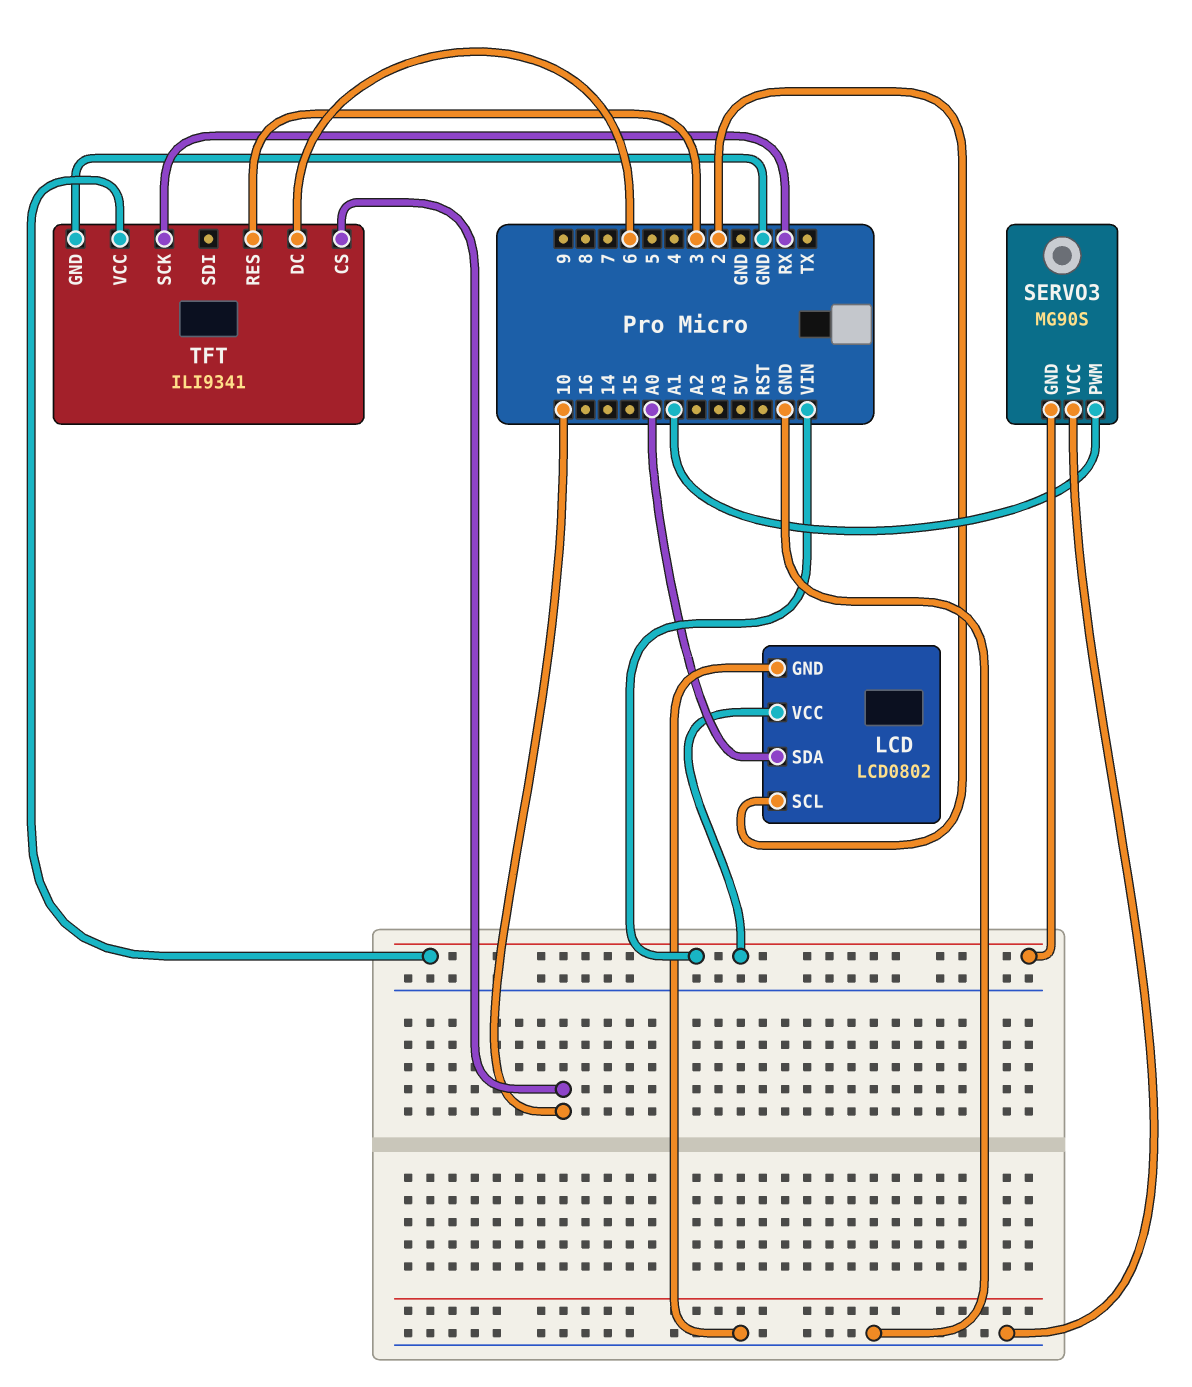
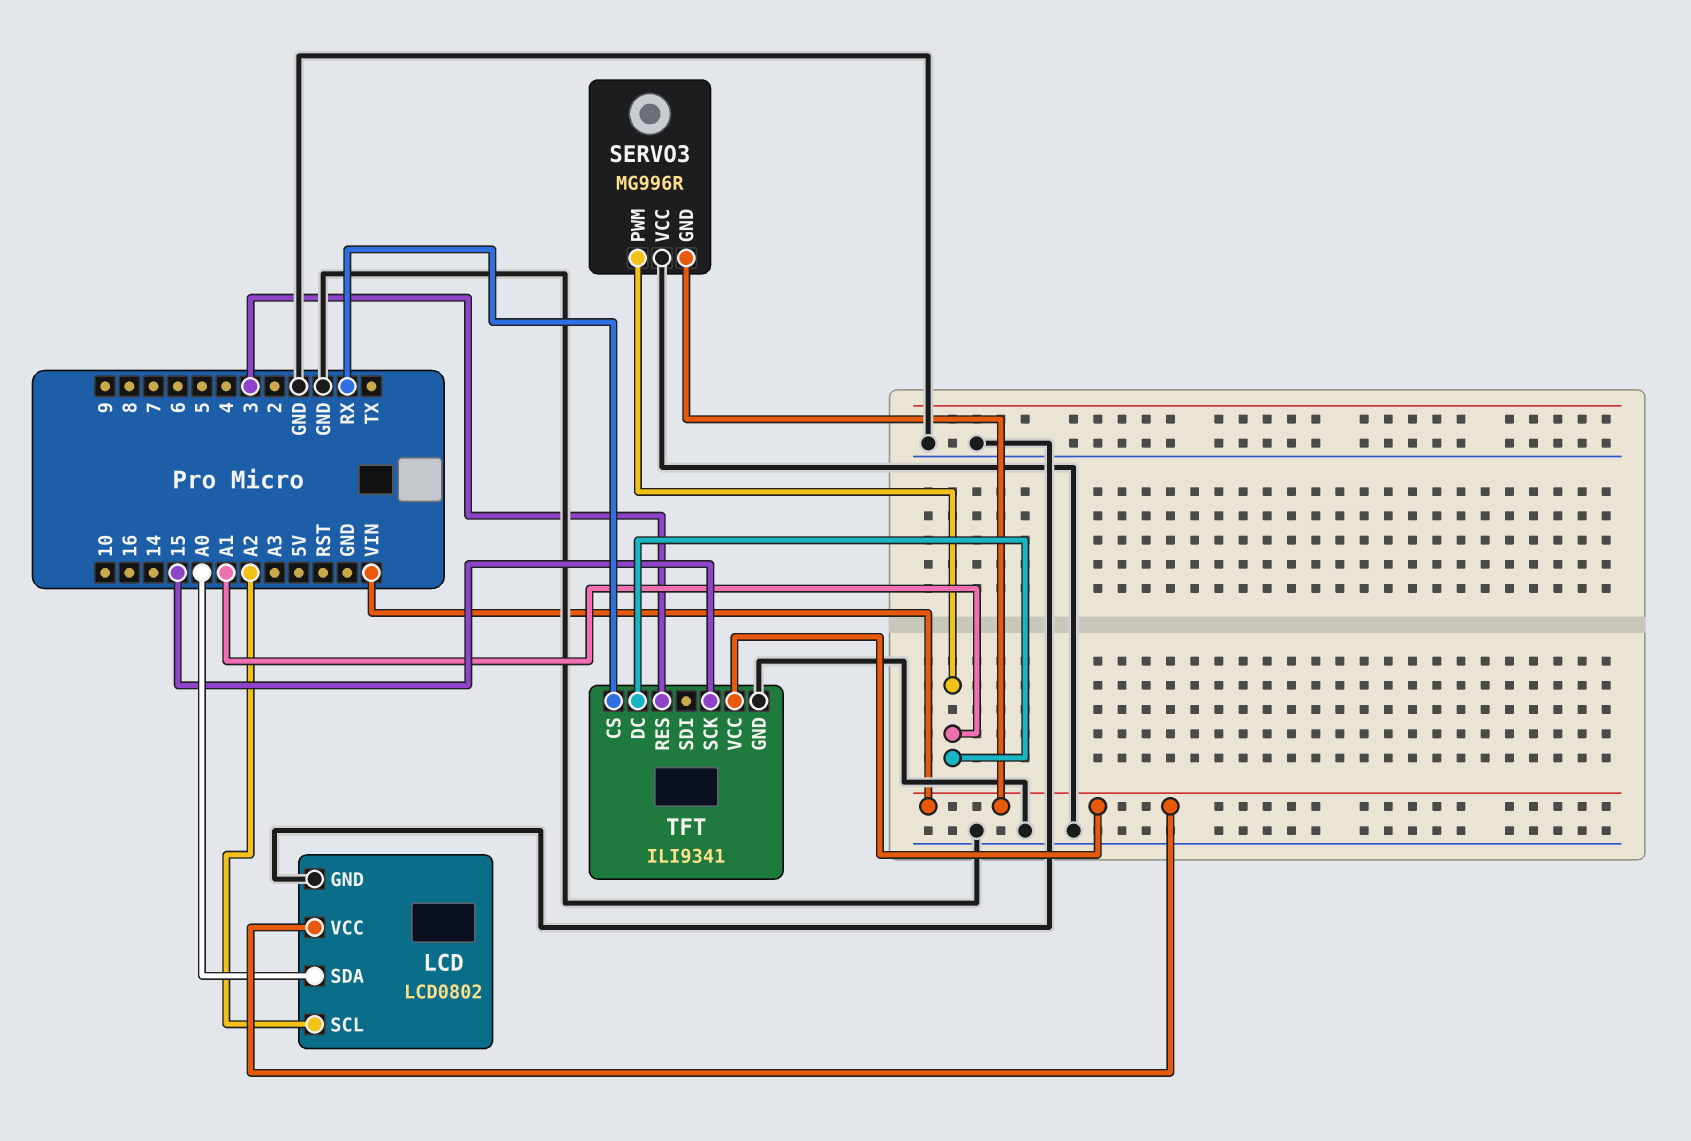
LCD pin SCL: 2 -> A2
SERVO3: MG90S -> MG996R
TFT pin CS: 10 -> RX
TFT pin DC: 6 -> A1
TFT pin SCK: RX -> 15

